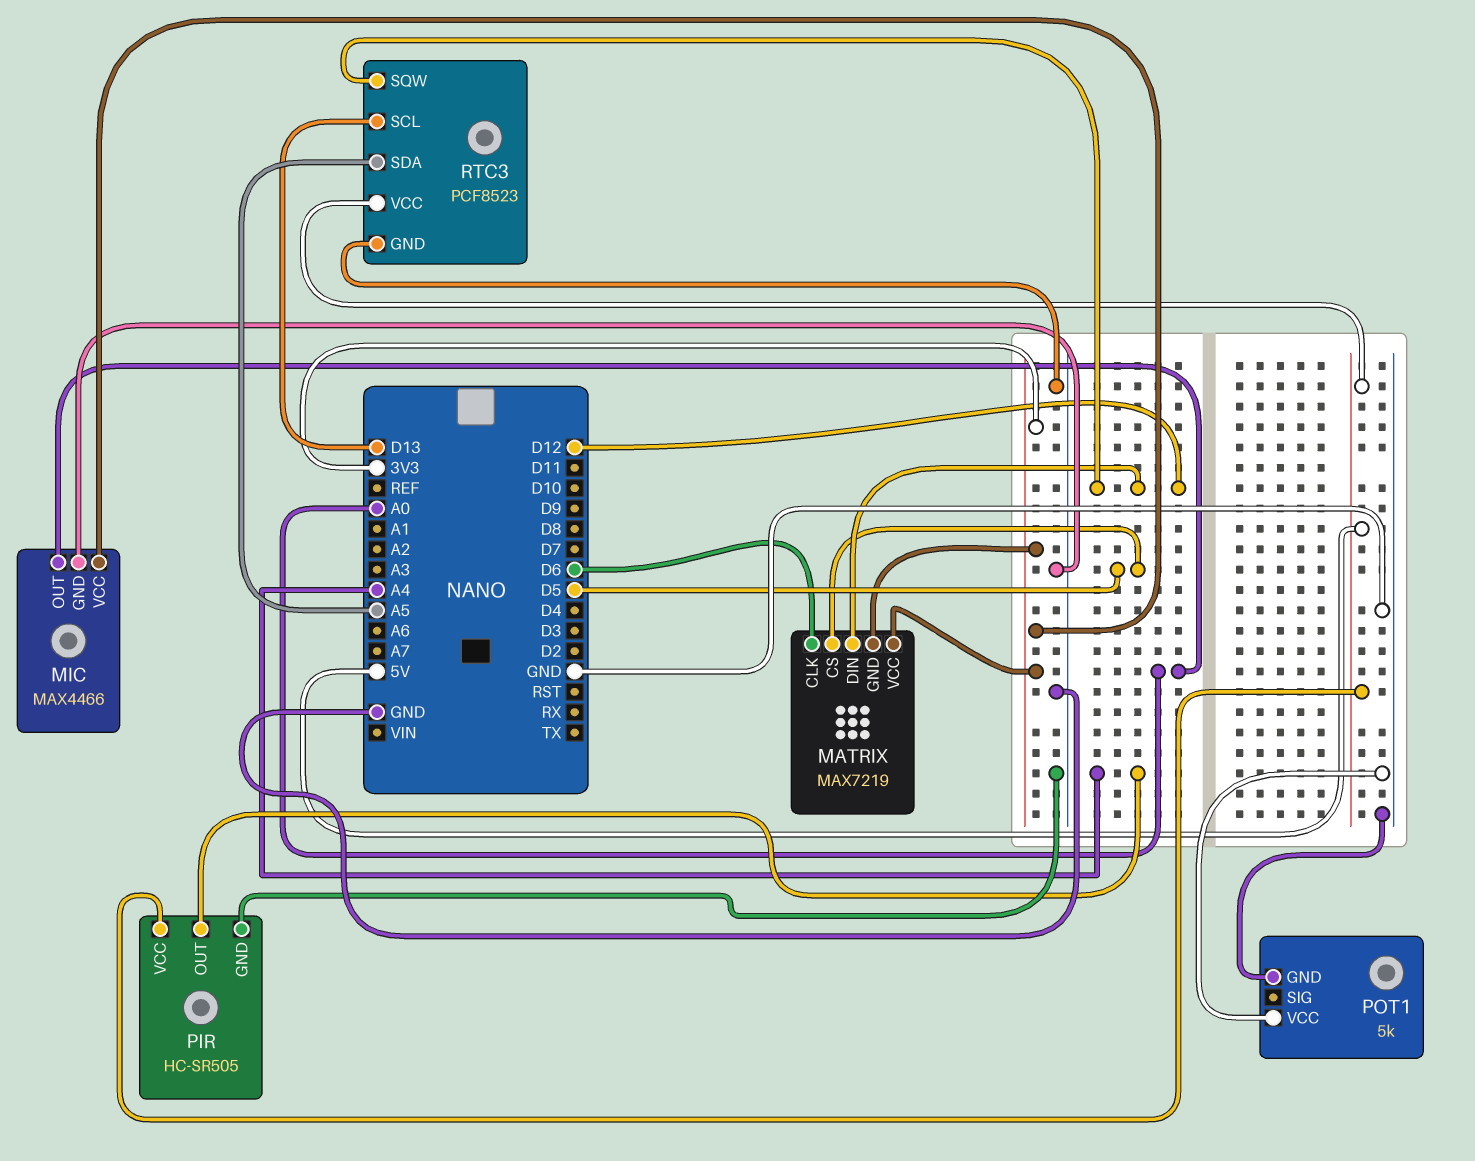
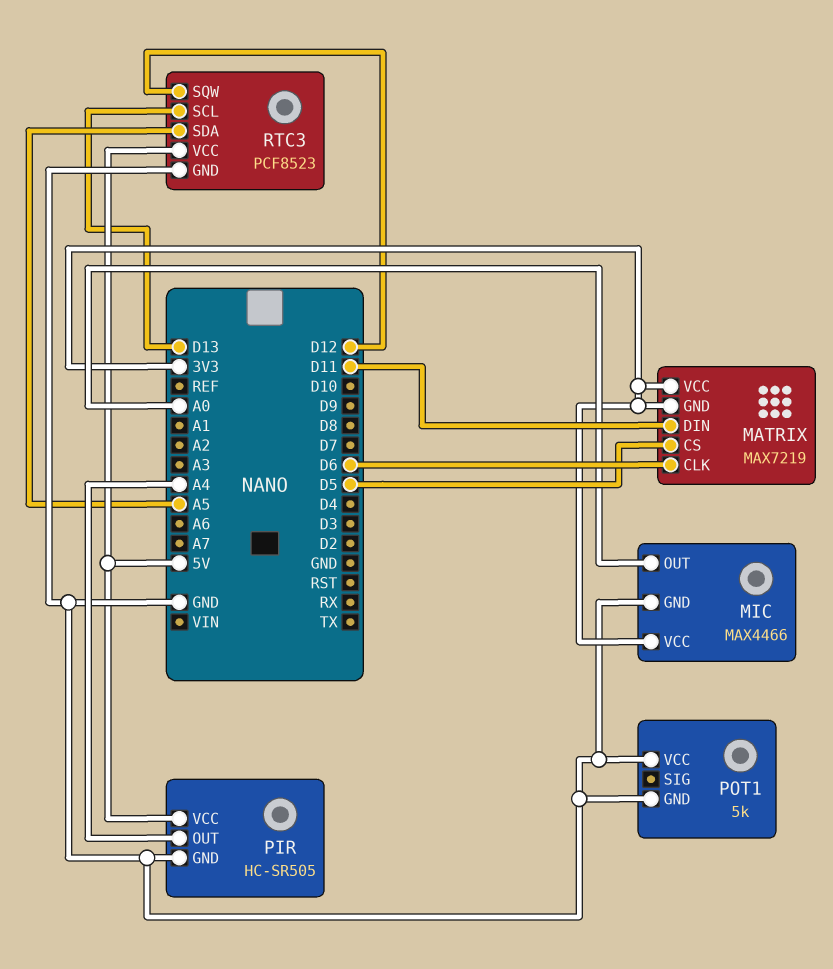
MATRIX pin DIN: D12 -> D11

